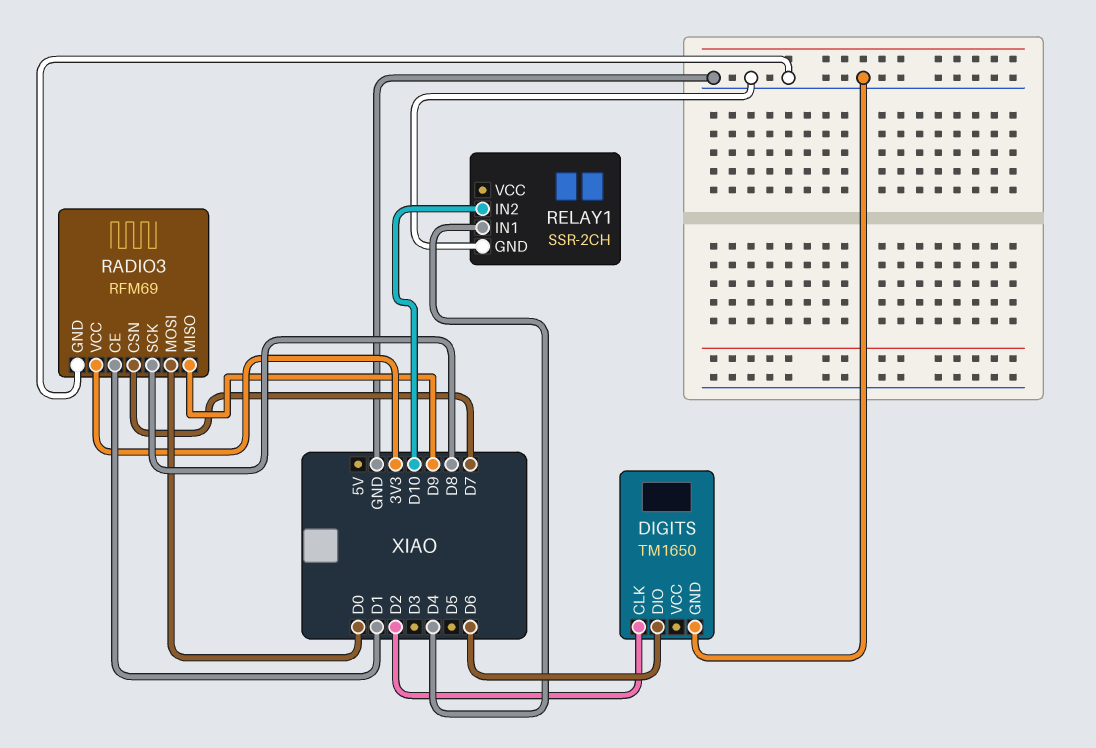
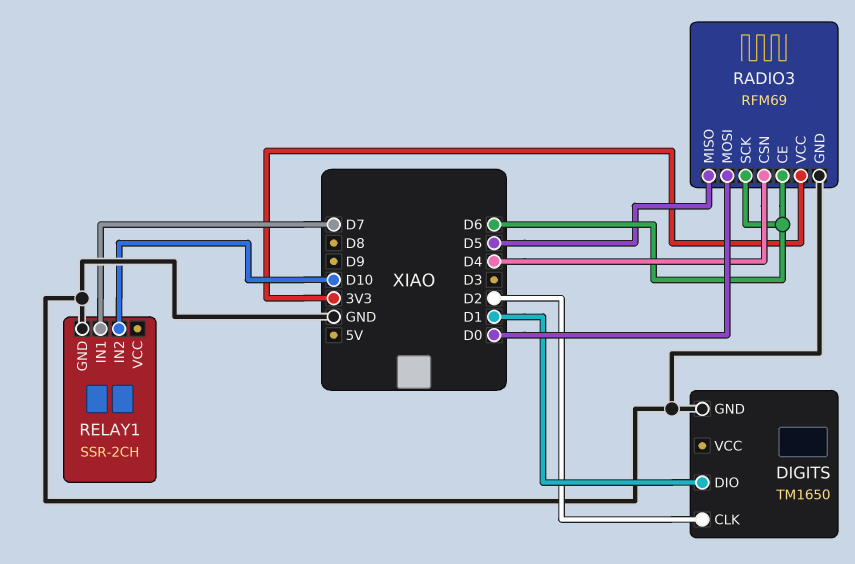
DIGITS pin DIO: D6 -> D1
RADIO3 pin CE: D1 -> D6
RADIO3 pin CSN: D7 -> D4
RADIO3 pin MISO: D9 -> D5
RADIO3 pin SCK: D8 -> D6
RELAY1 pin IN1: D4 -> D7

